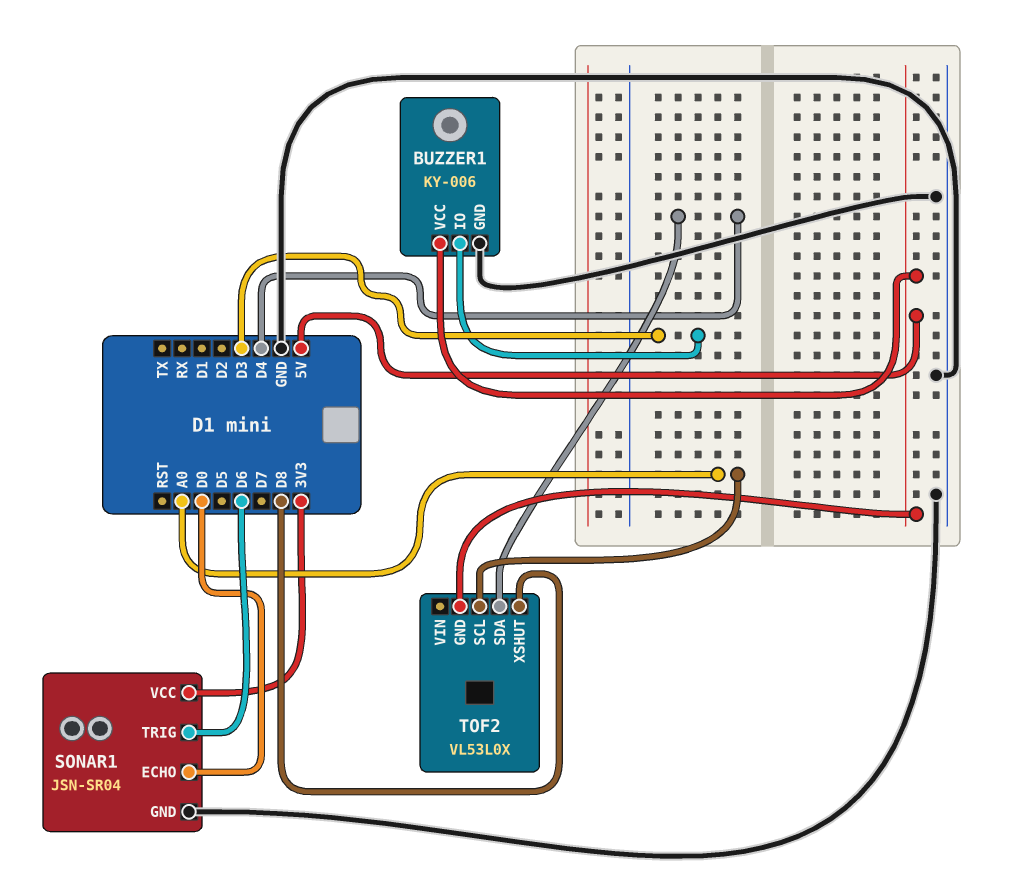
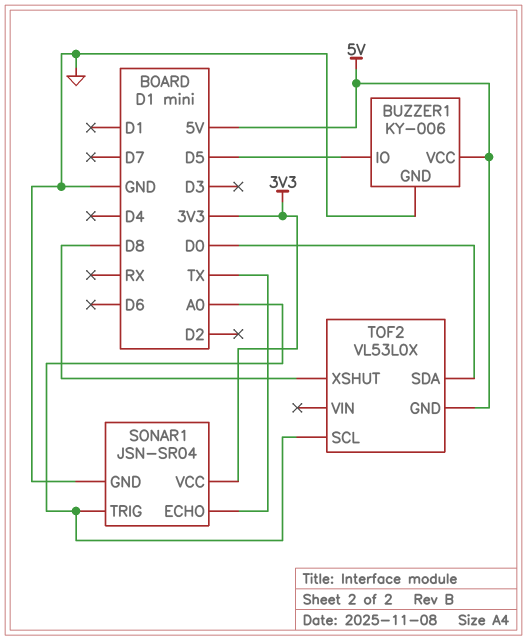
BUZZER1 pin IO: D3 -> D5
SONAR1 pin ECHO: D0 -> TX
SONAR1 pin TRIG: D6 -> A0
TOF2 pin SDA: D4 -> D0

